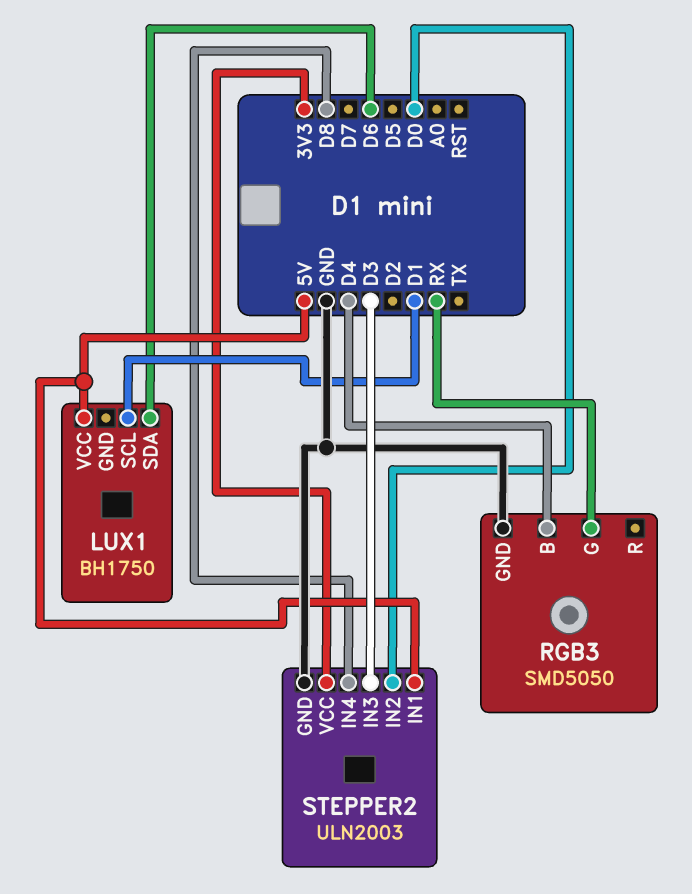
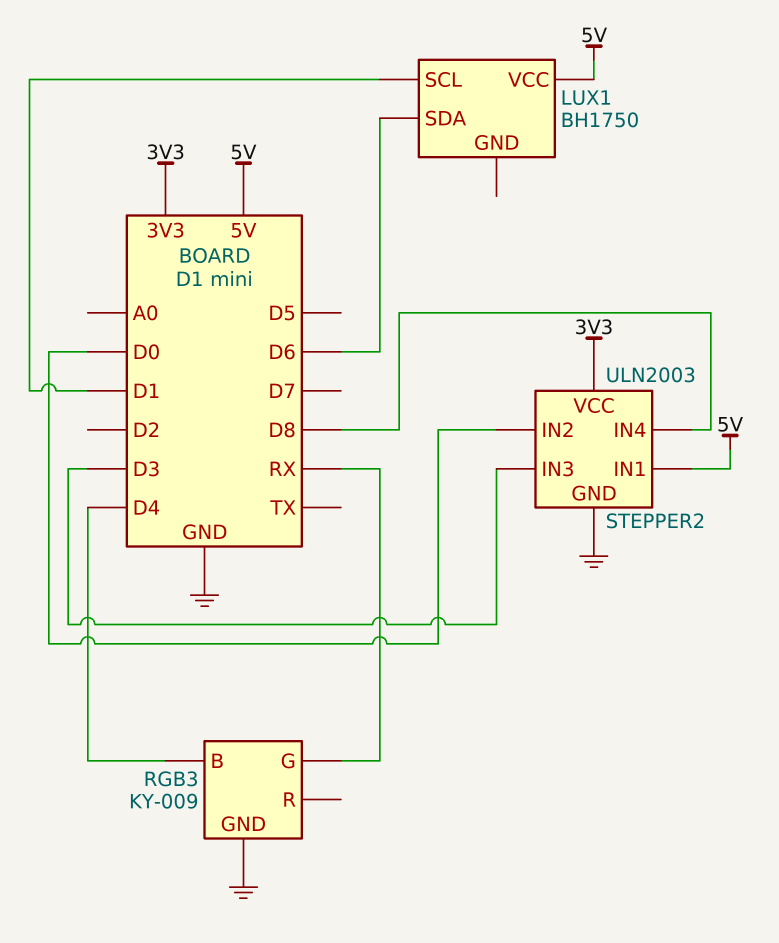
RGB3: SMD5050 -> KY-009

